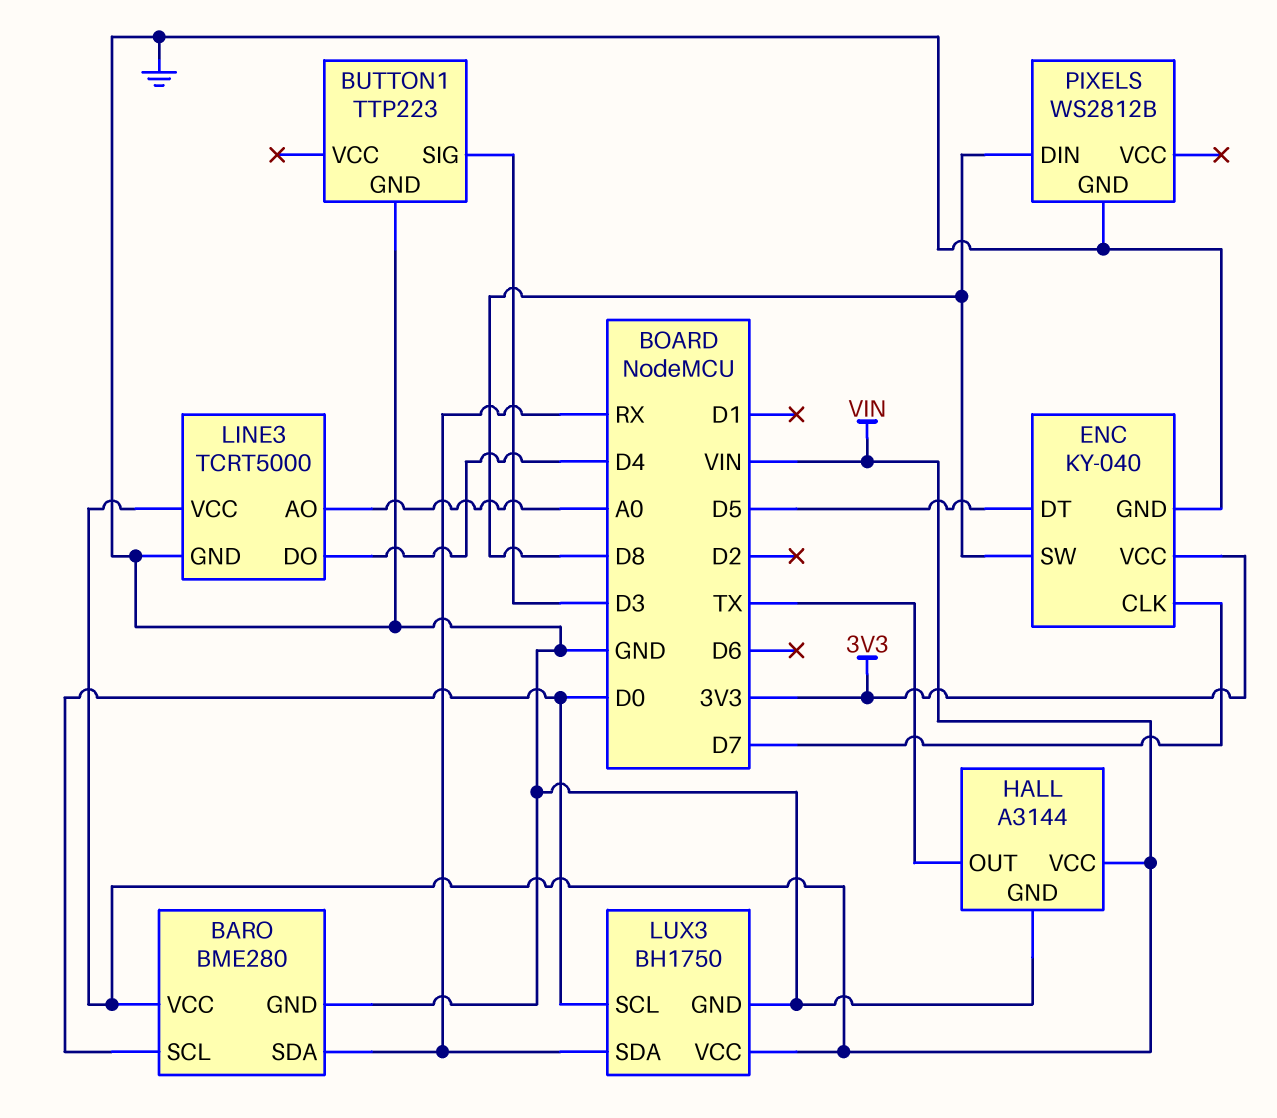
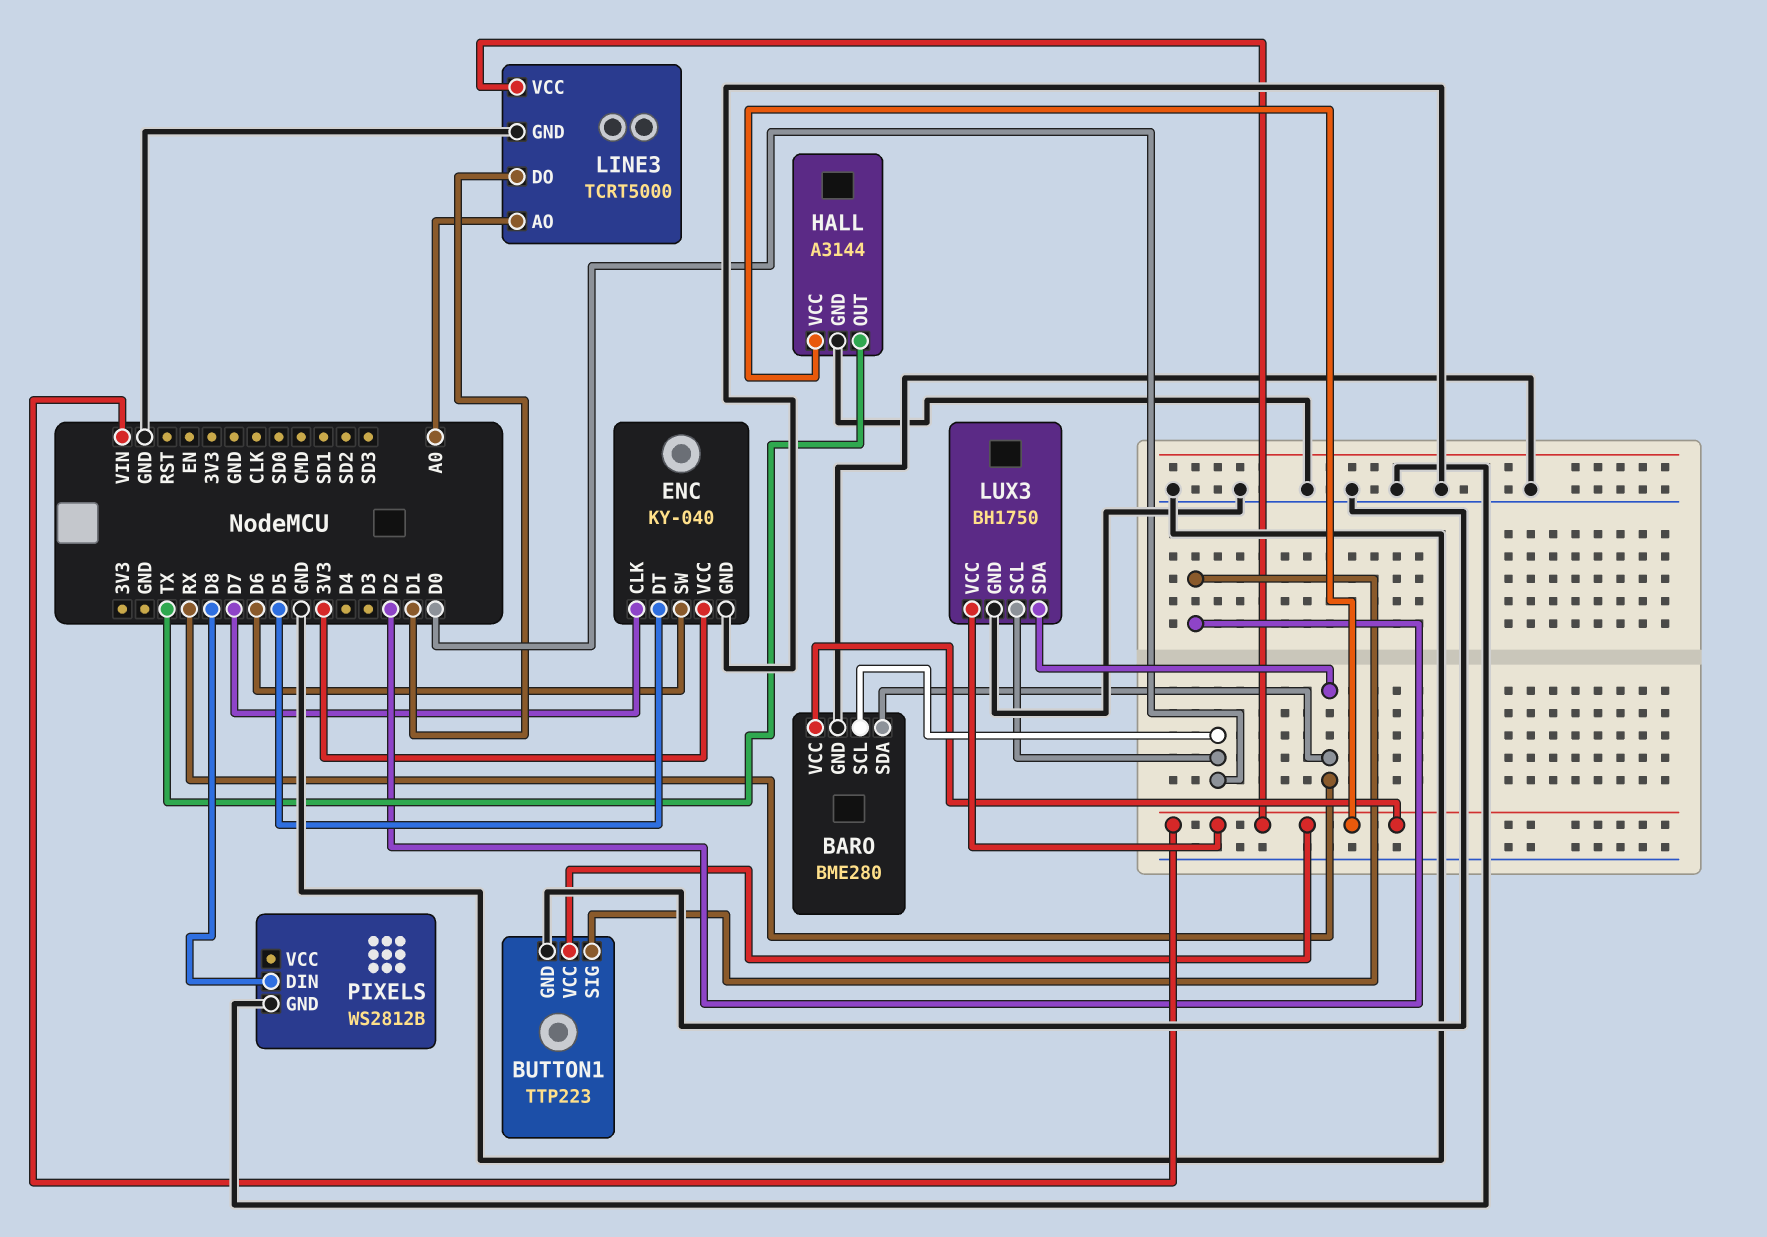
BUTTON1 pin SIG: D3 -> D2
BUTTON1 pin VCC: none -> VIN
ENC pin SW: D8 -> D6
LINE3 pin DO: D4 -> D1

